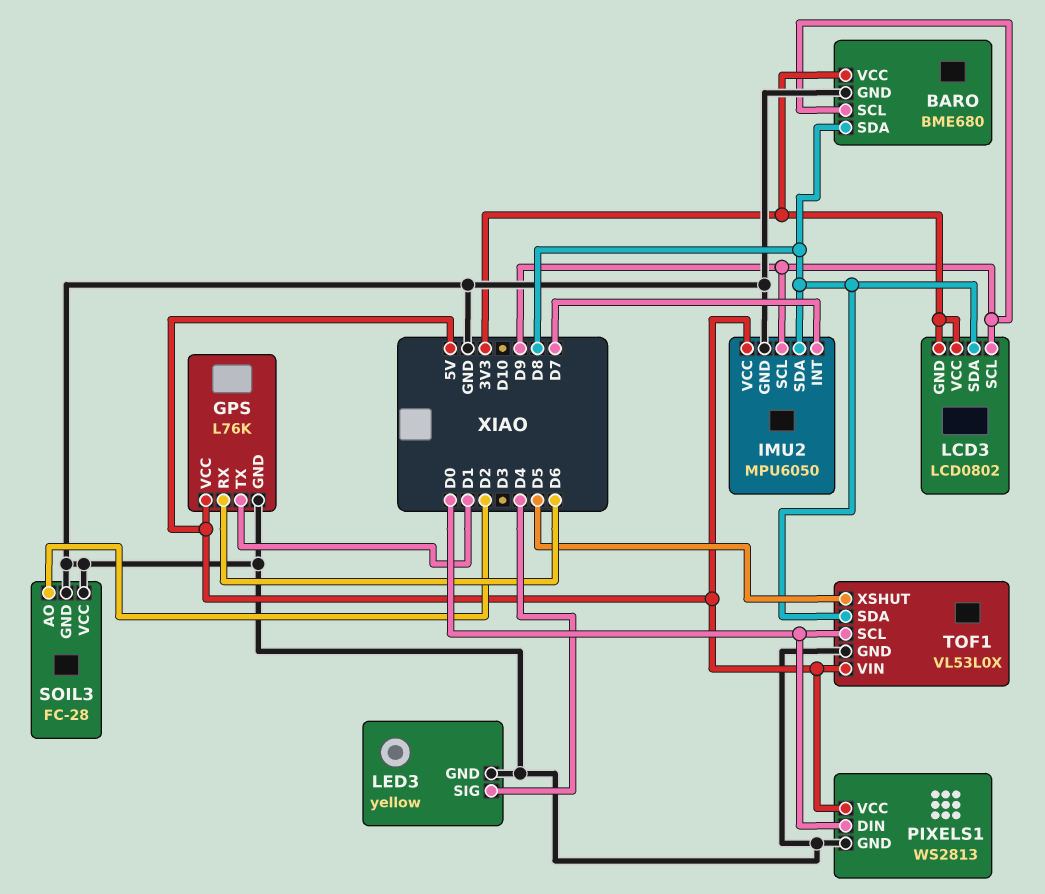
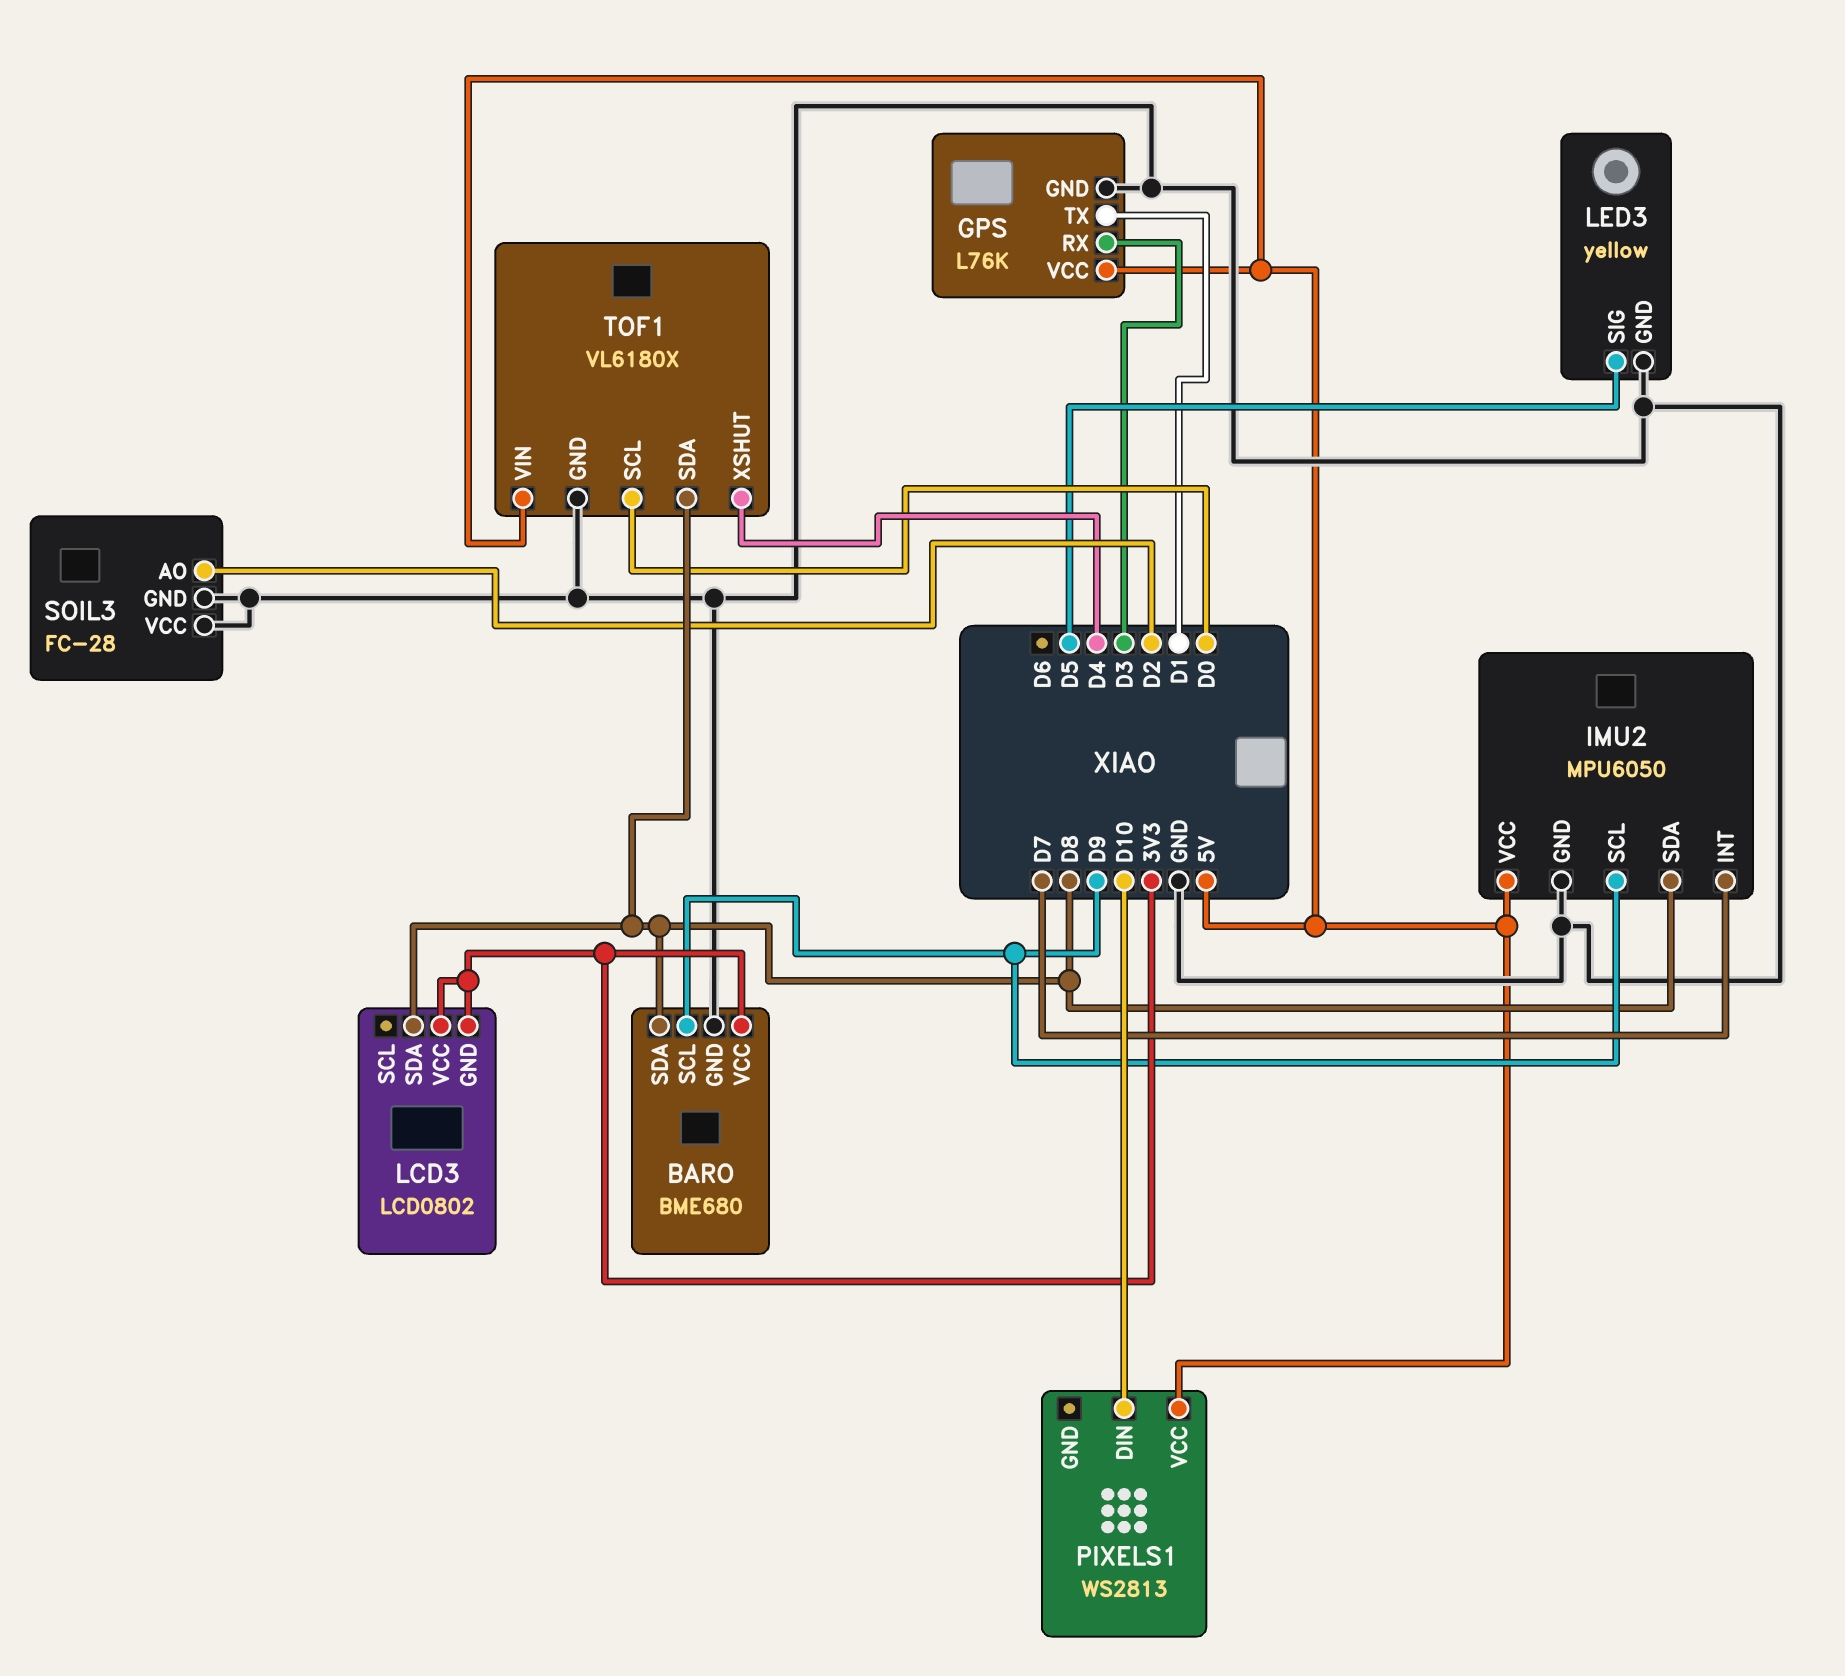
GPS pin RX: D6 -> D3
LCD3 pin SCL: D9 -> none
LED3 pin SIG: D4 -> D5
PIXELS1 pin DIN: D0 -> D10
PIXELS1 pin GND: GND -> none
TOF1: VL53L0X -> VL6180X
TOF1 pin XSHUT: D5 -> D4

